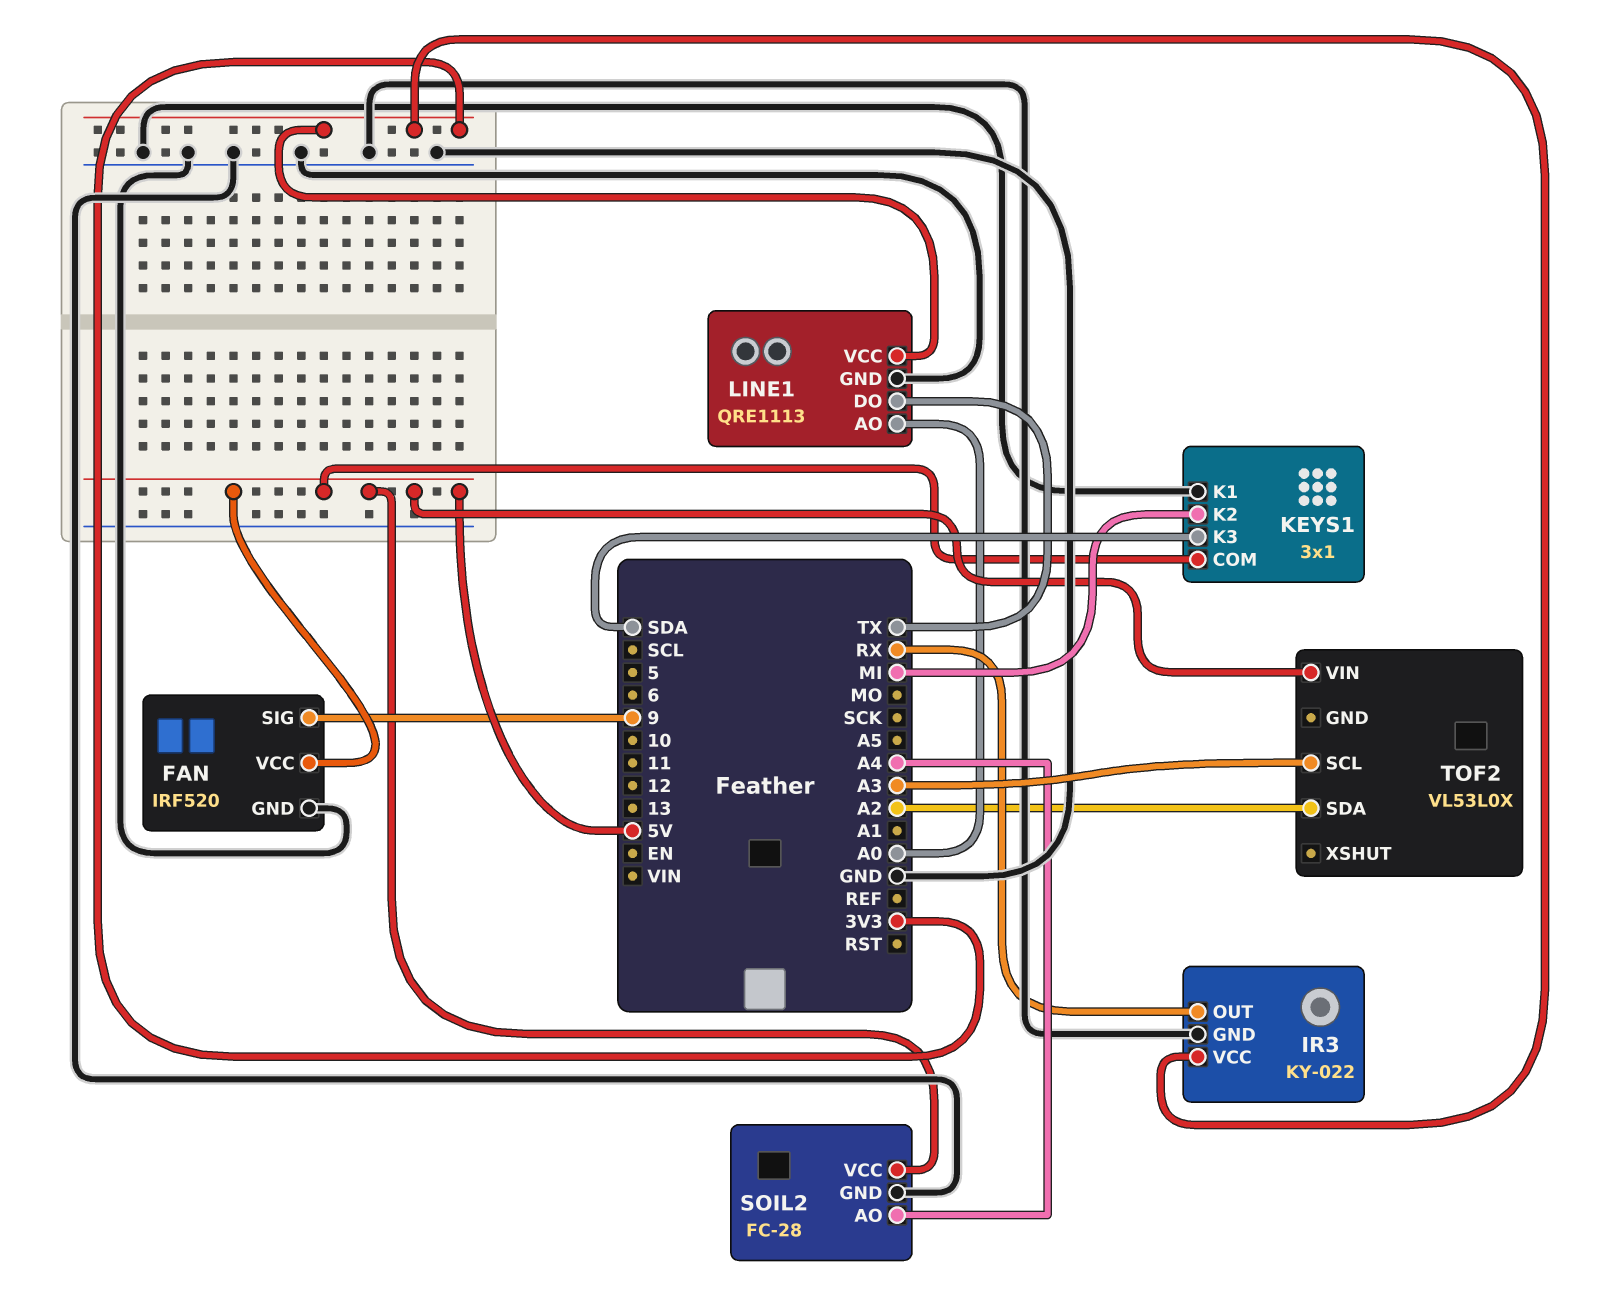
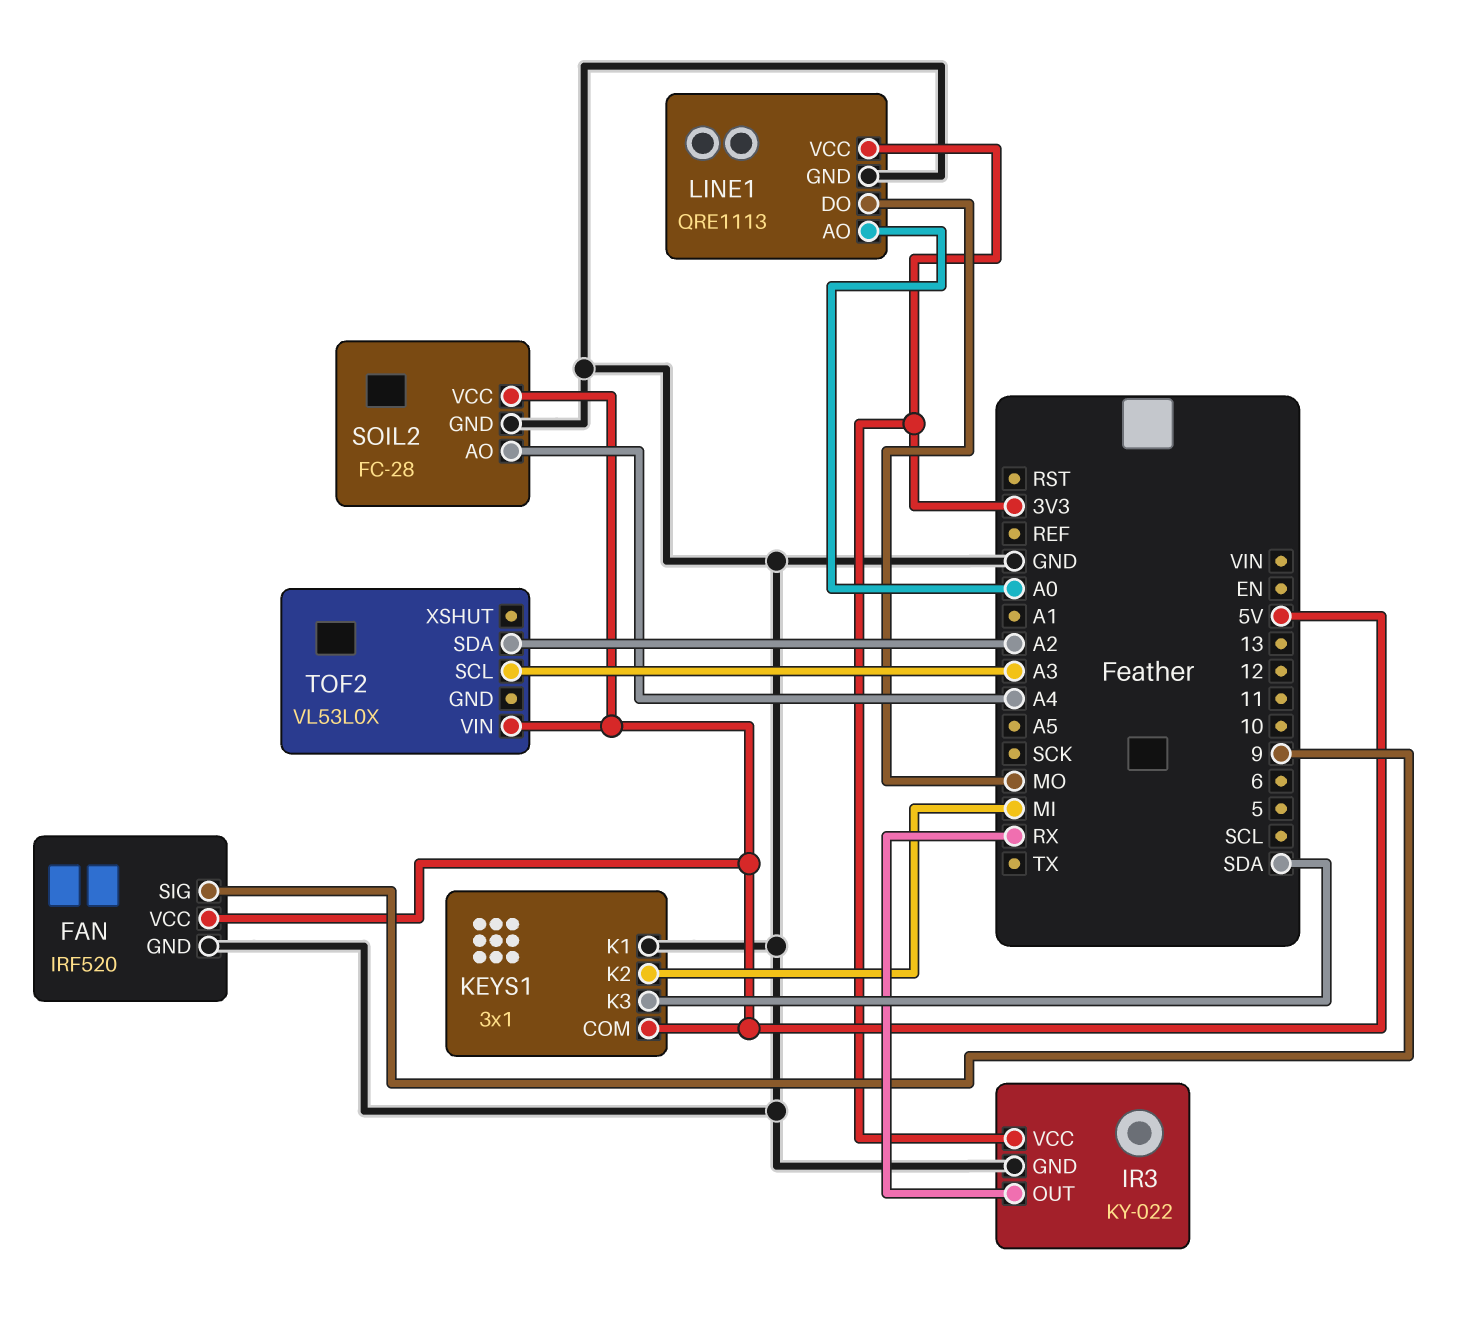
LINE1 pin DO: TX -> MO

